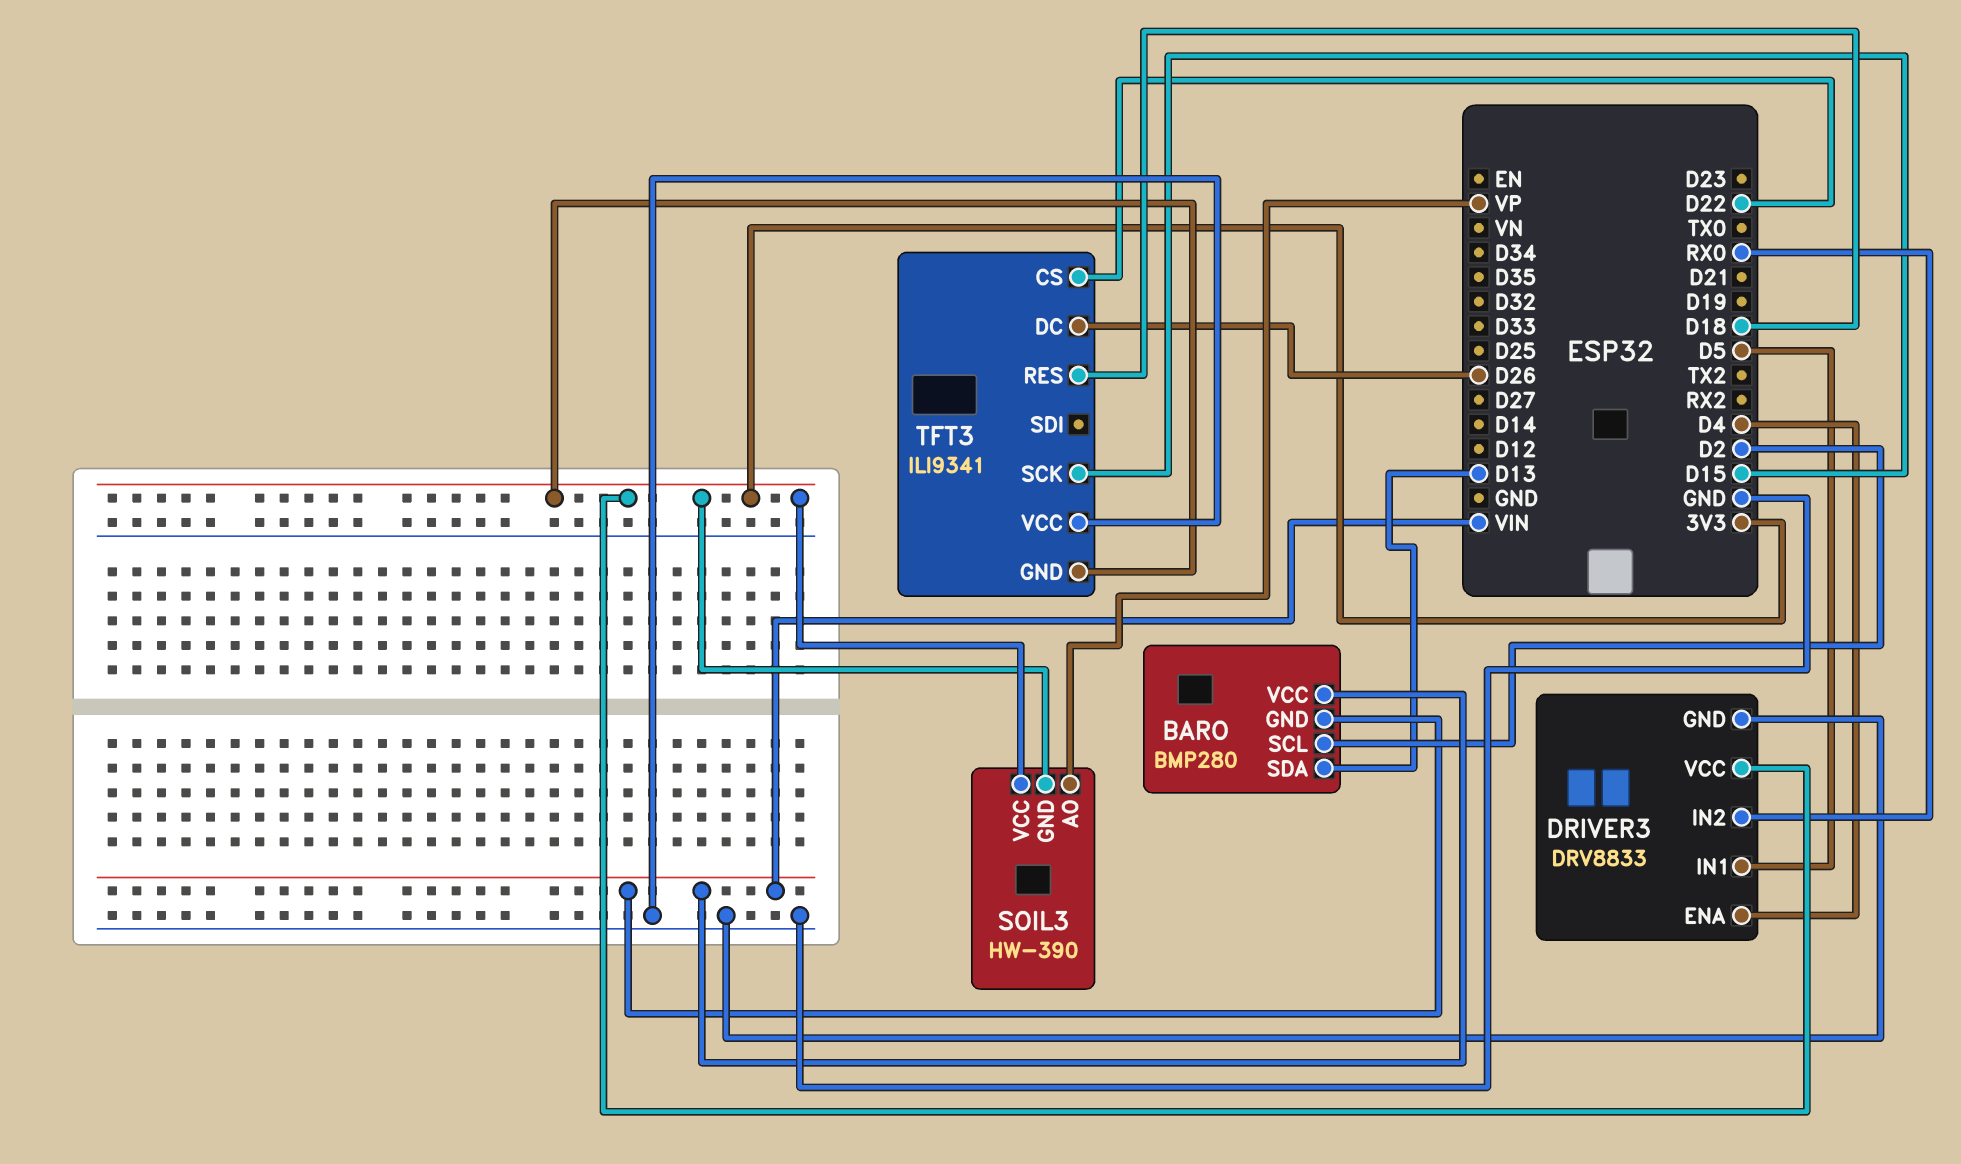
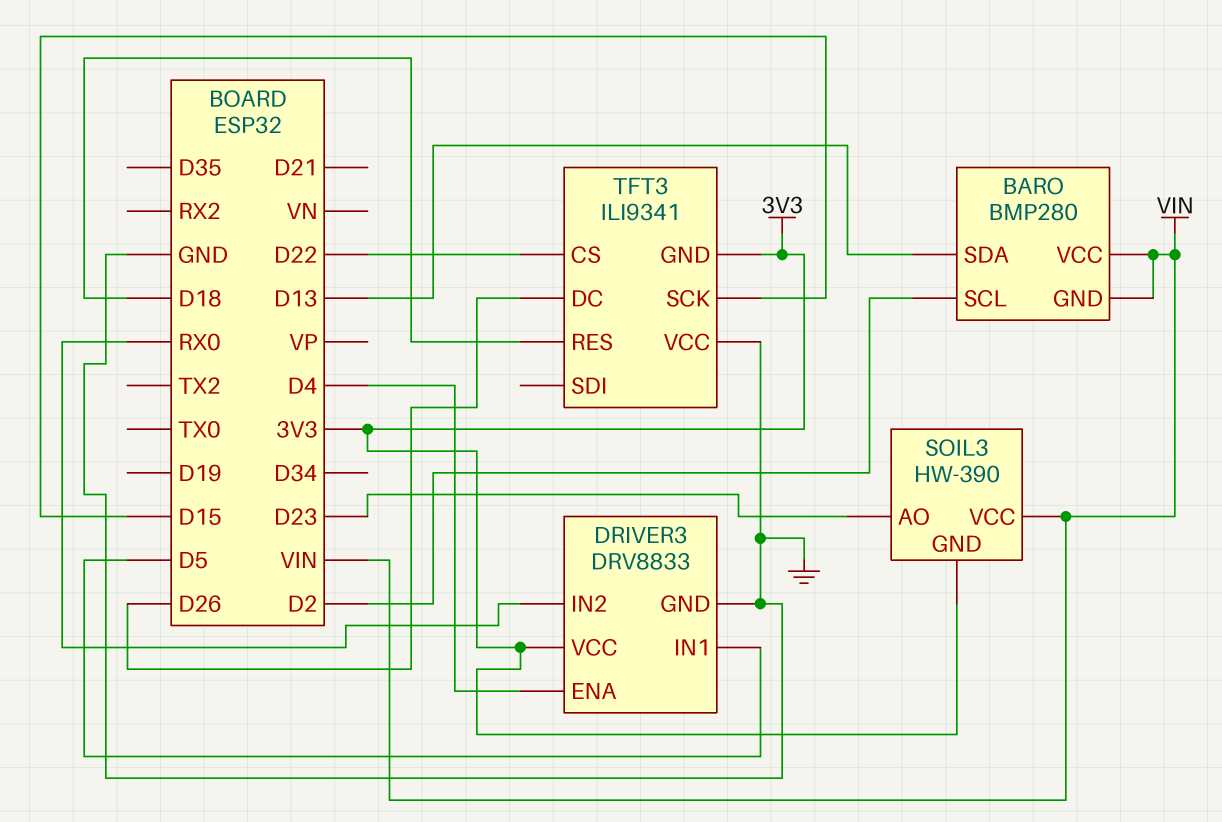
SOIL3 pin AO: VP -> D23
SOIL3 pin VCC: 3V3 -> VIN

